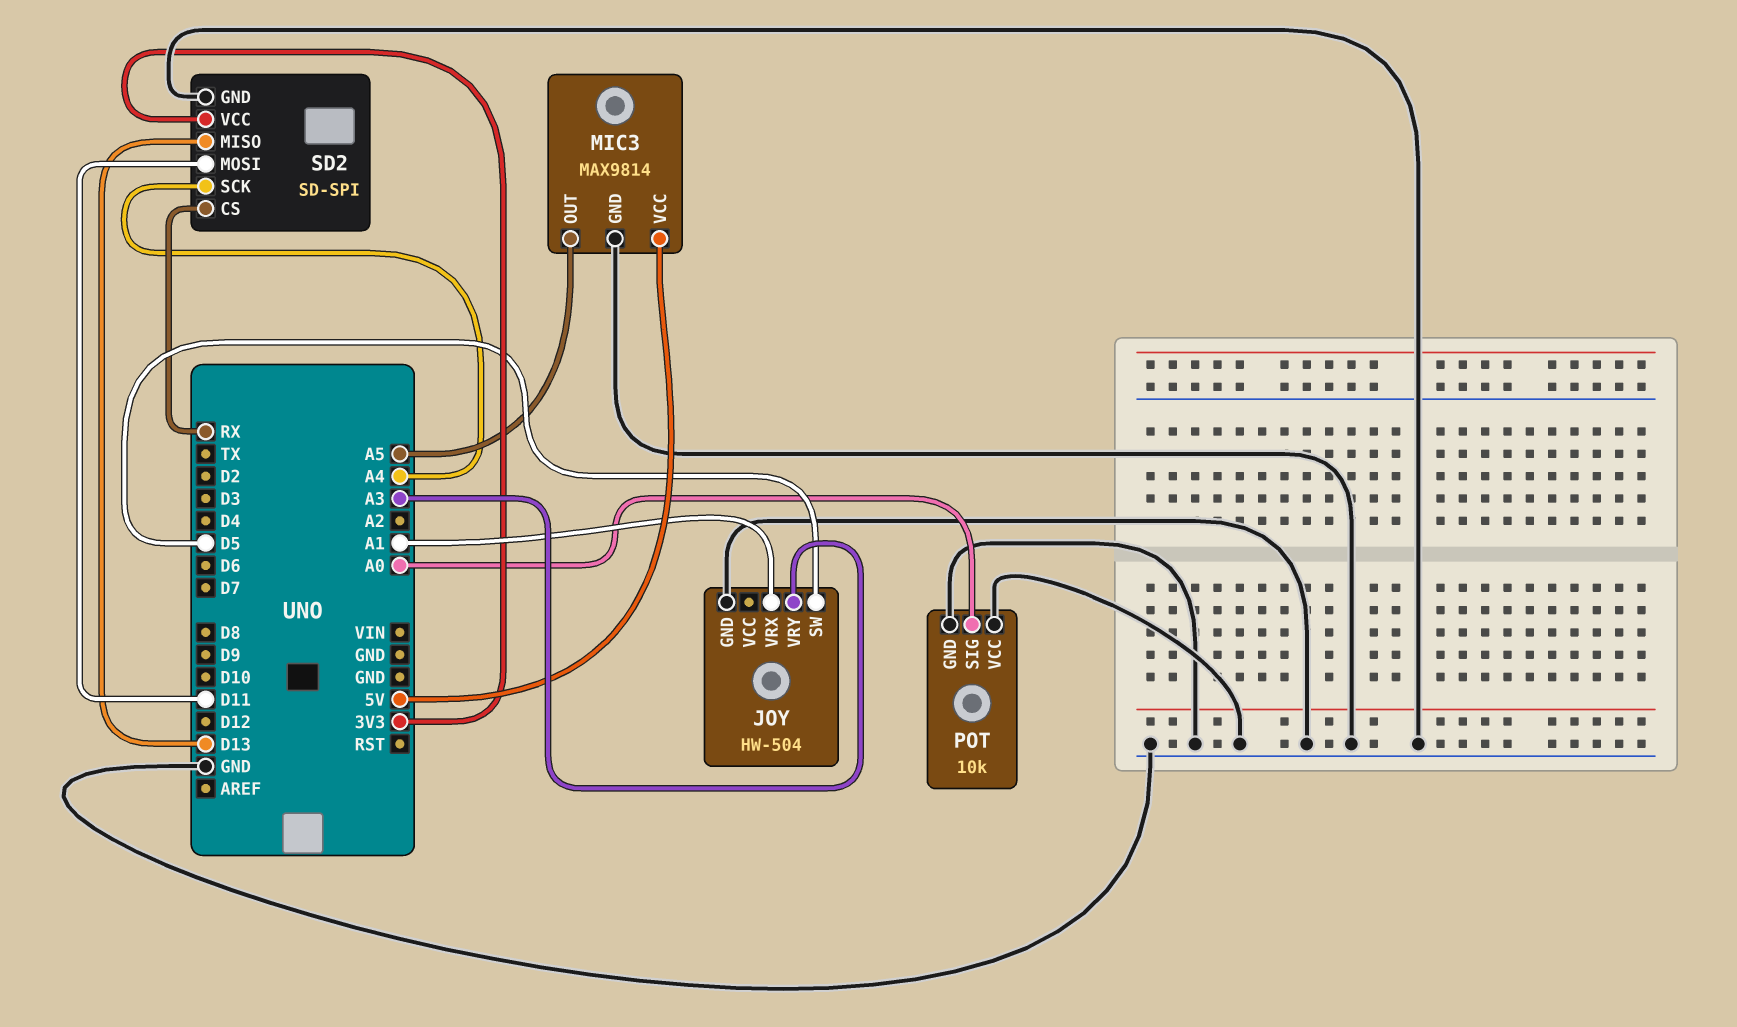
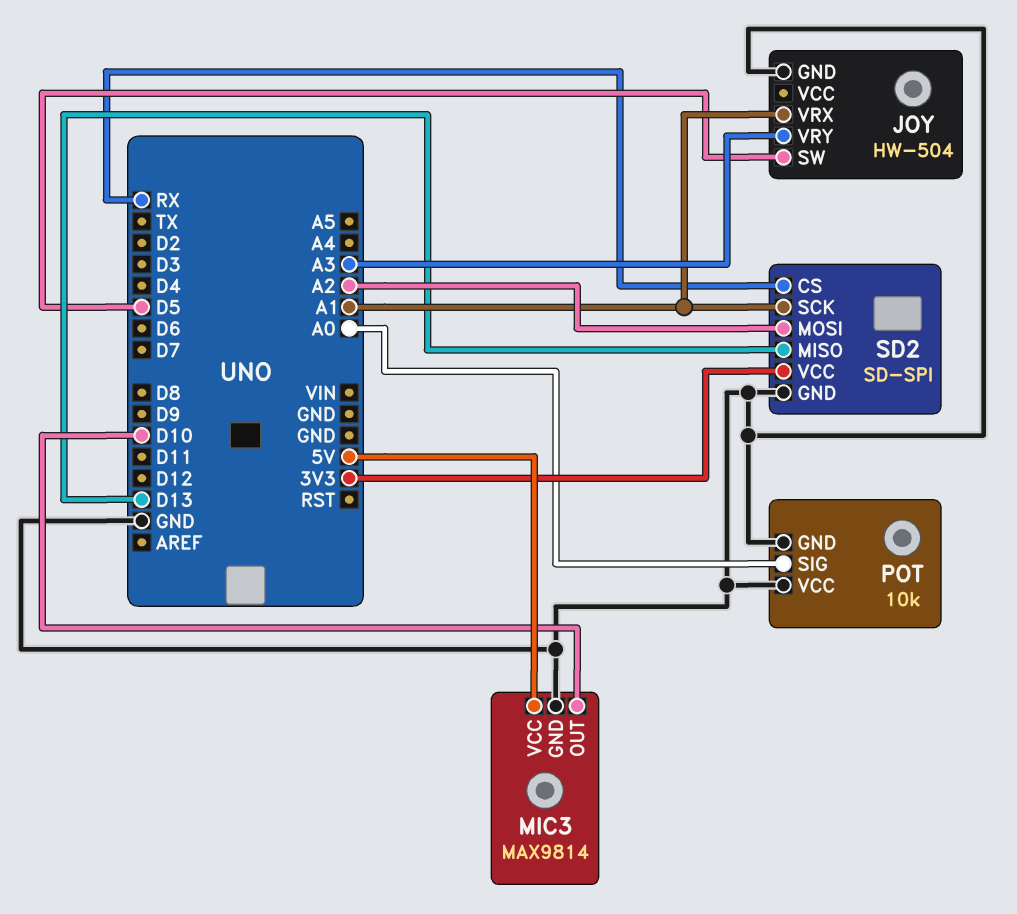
MIC3 pin OUT: A5 -> D10
SD2 pin MOSI: D11 -> A2
SD2 pin SCK: A4 -> A1

